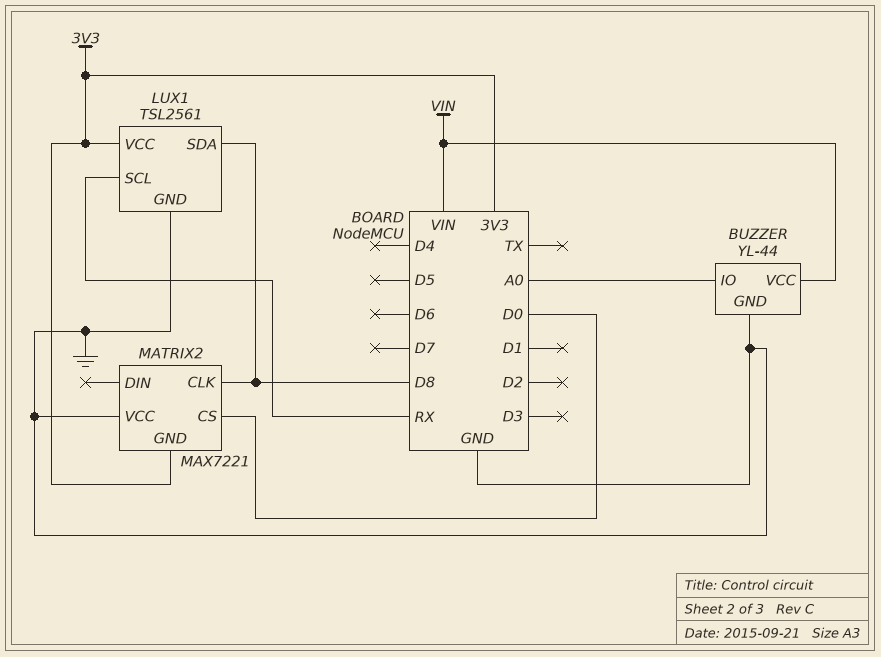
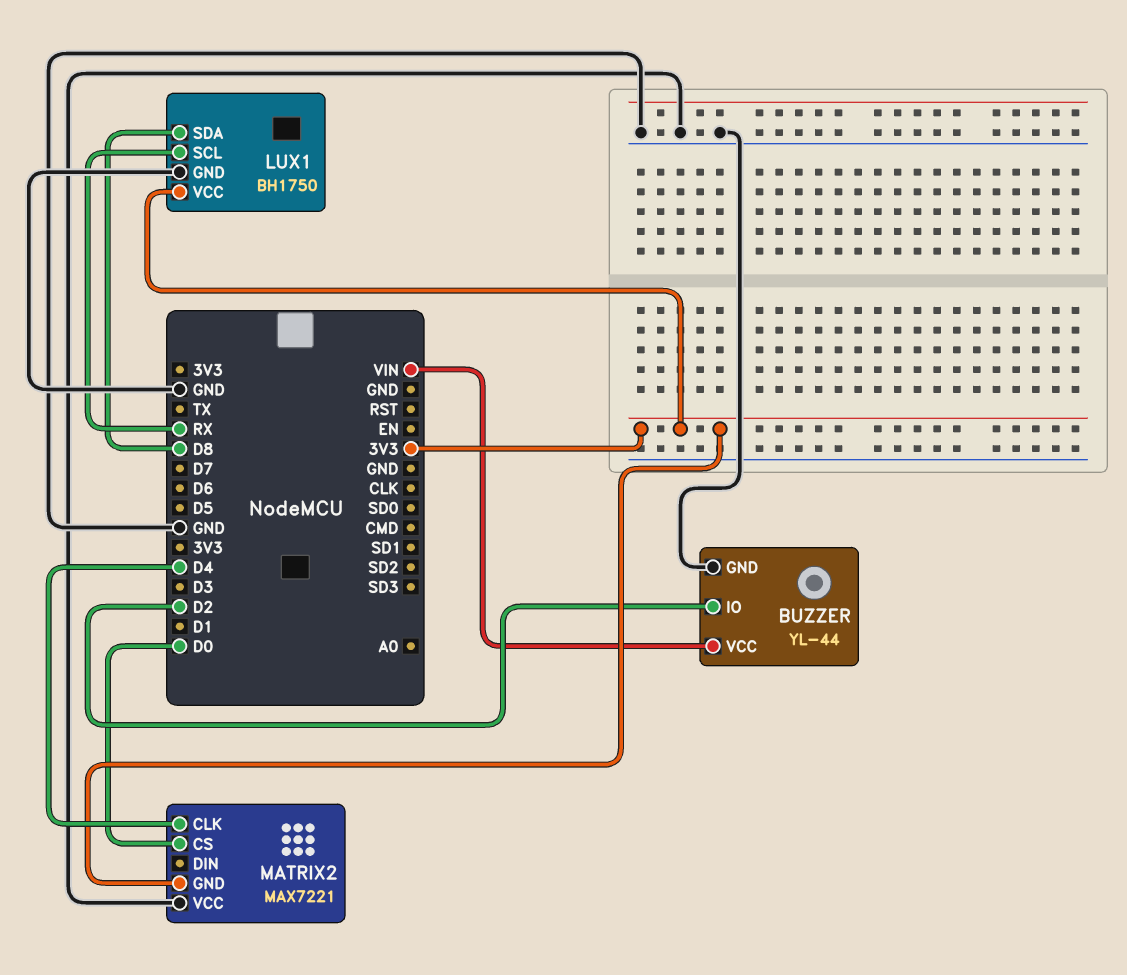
BUZZER pin IO: A0 -> D2
LUX1: TSL2561 -> BH1750
MATRIX2 pin CLK: D8 -> D4

